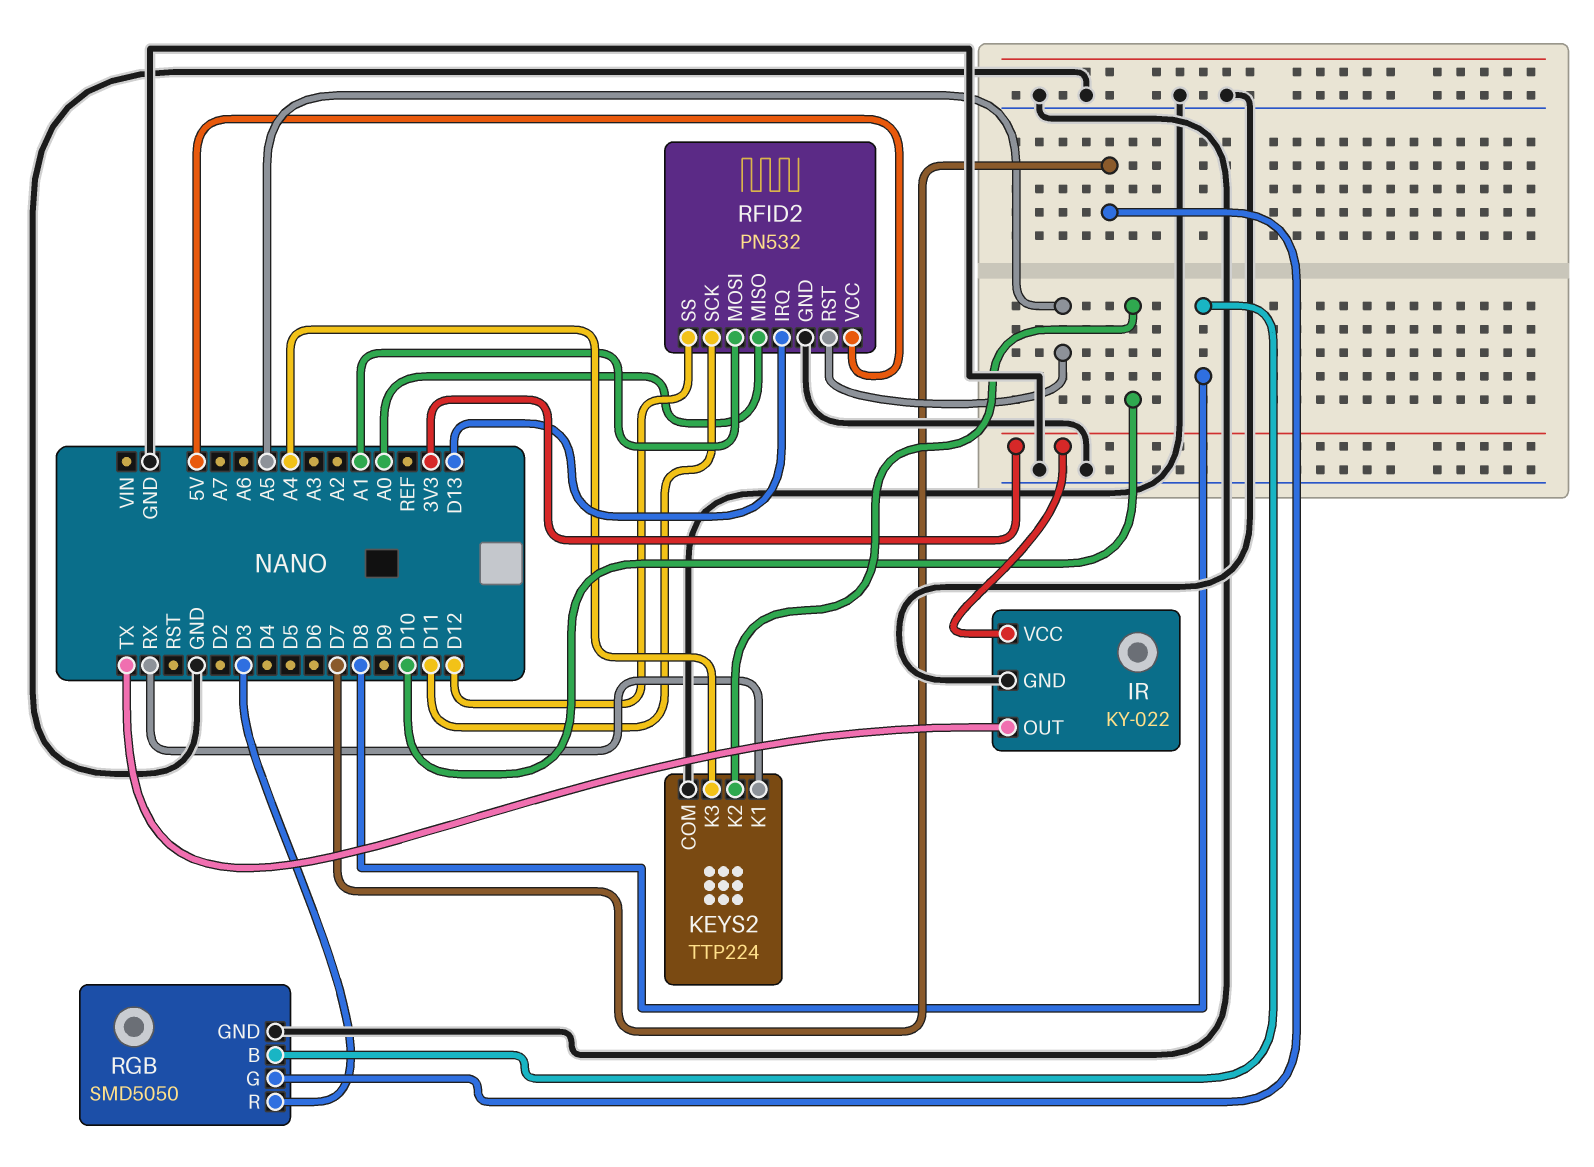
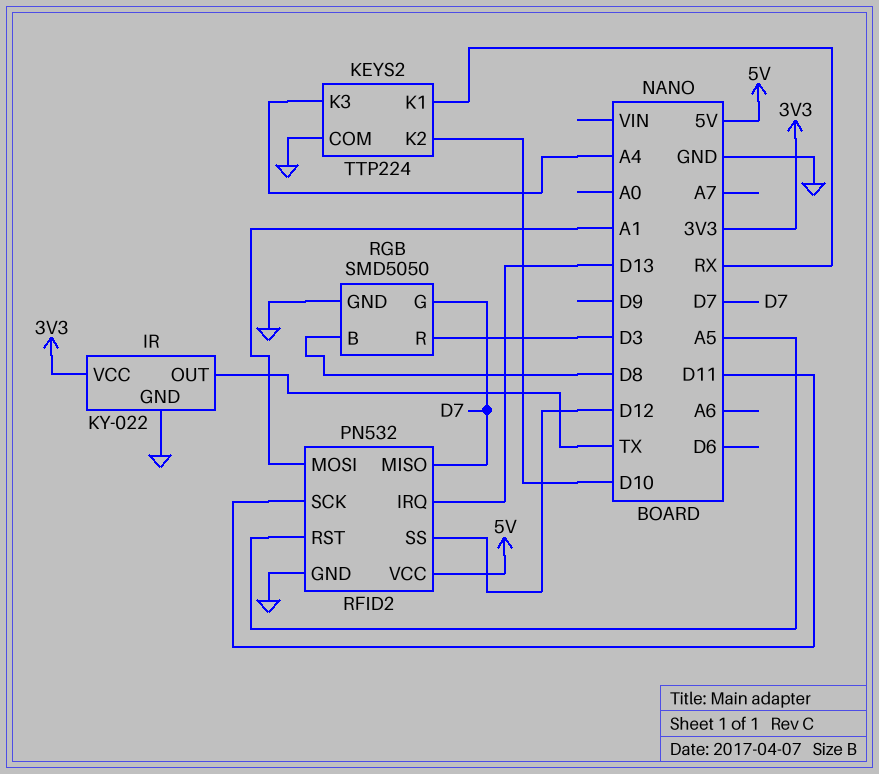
RFID2 pin MISO: A0 -> D7

